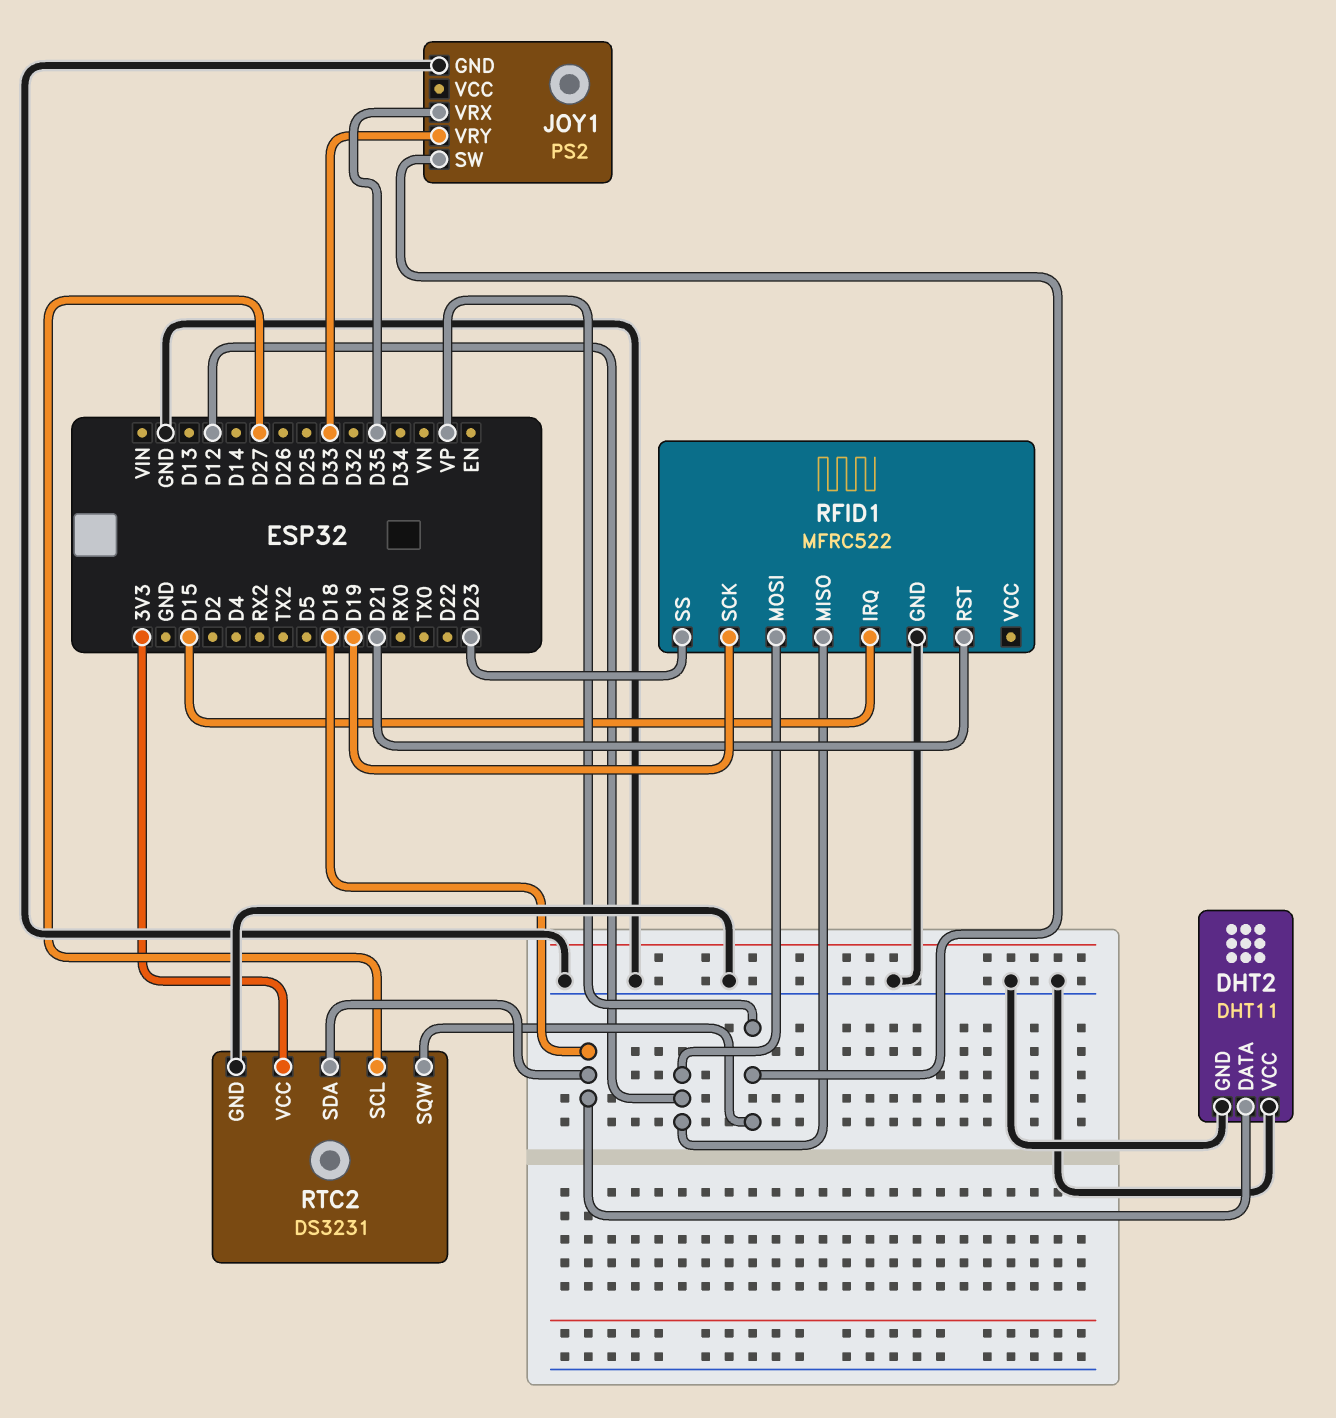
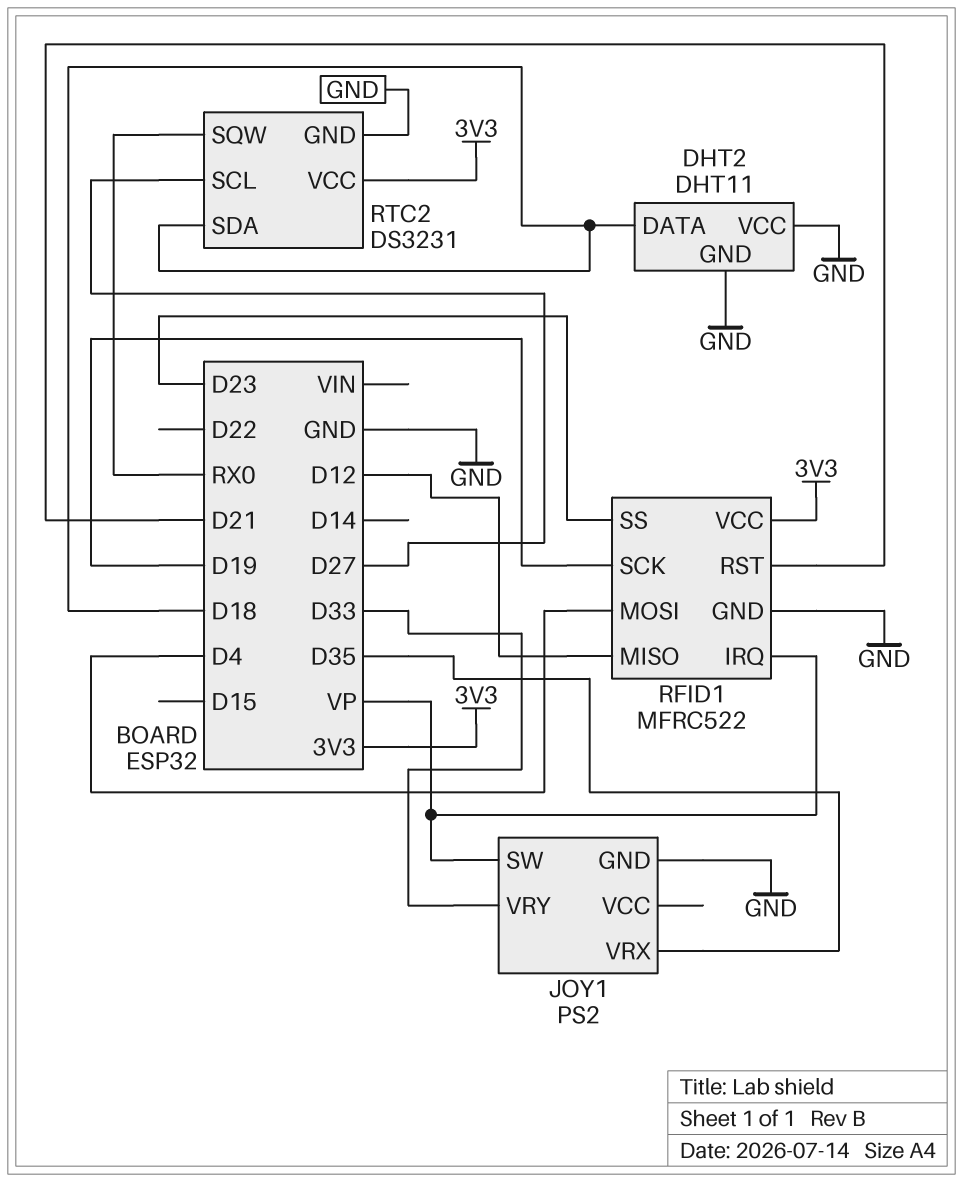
RFID1 pin IRQ: D15 -> VP
RFID1 pin MOSI: D12 -> D4
RFID1 pin VCC: none -> 3V3
RTC2 pin SQW: VP -> RX0

